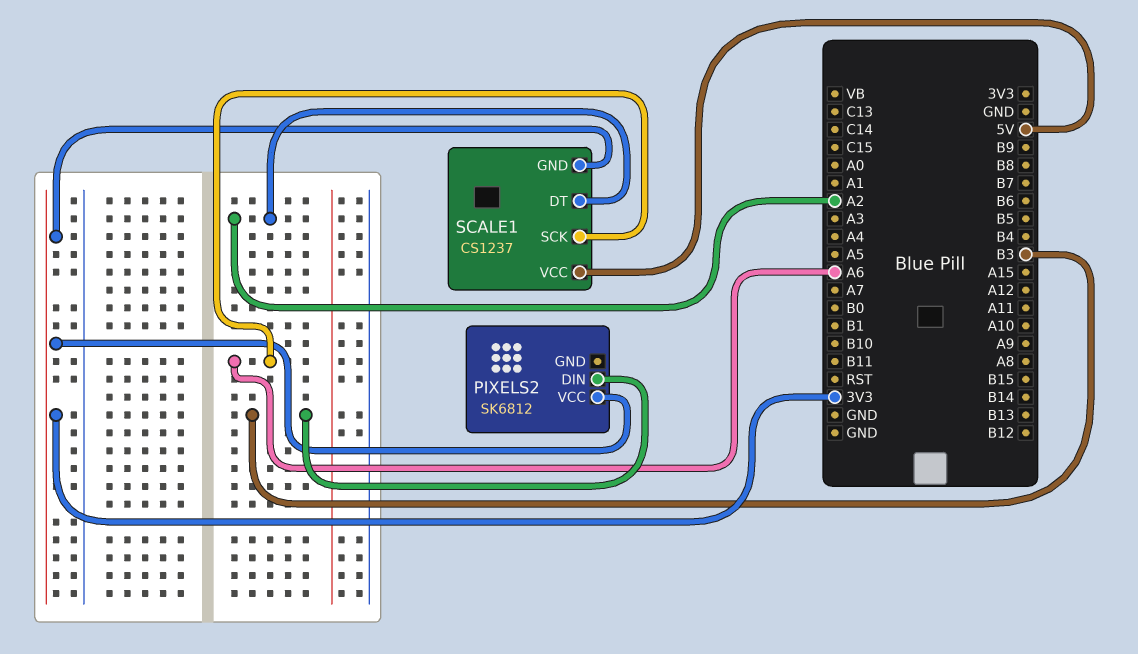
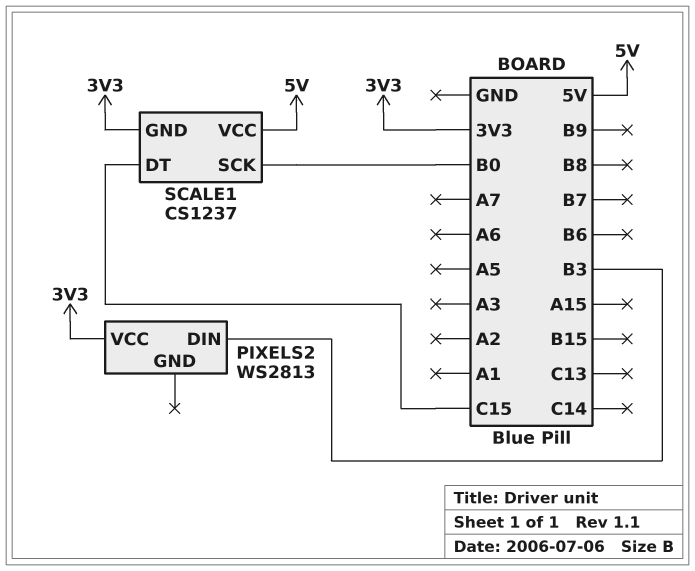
PIXELS2: SK6812 -> WS2813
SCALE1 pin DT: A2 -> C15
SCALE1 pin SCK: A6 -> B0

